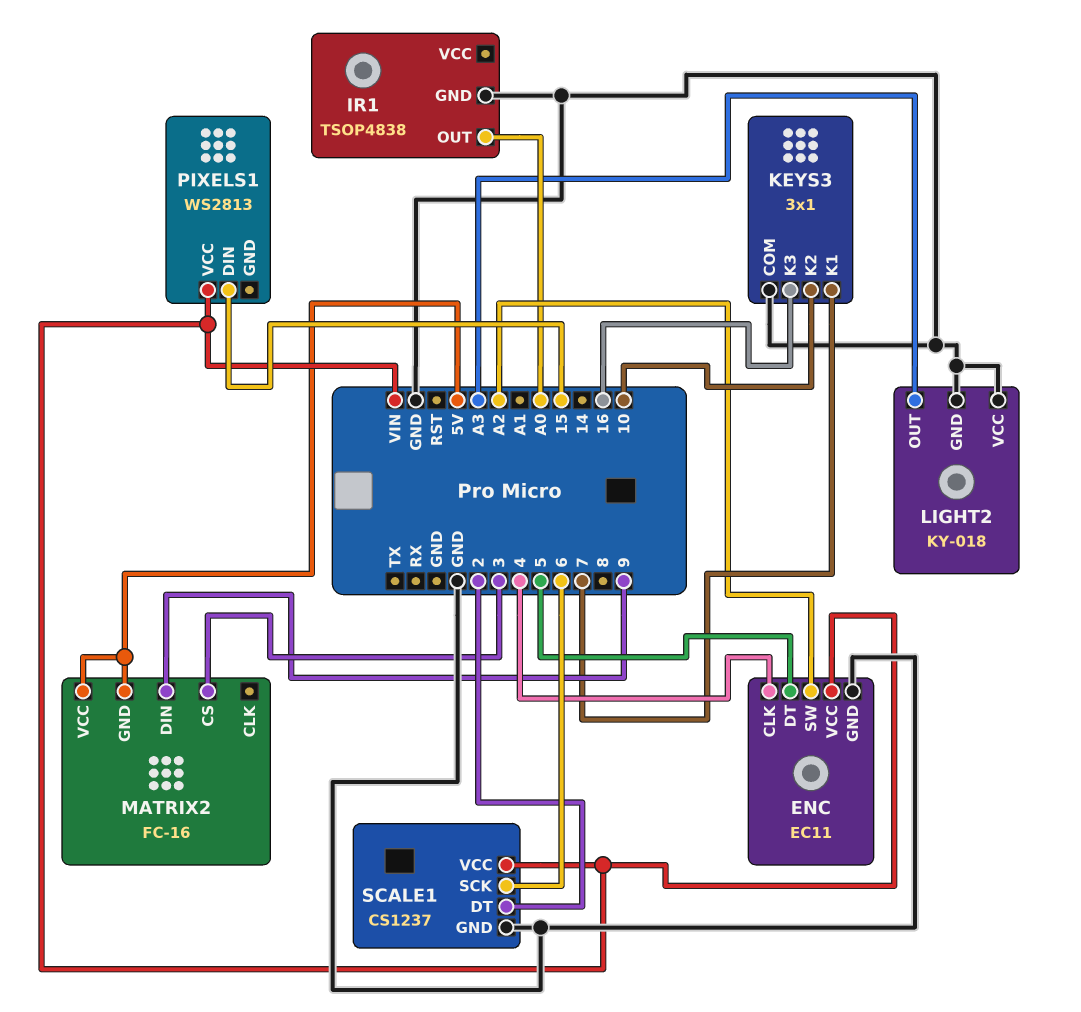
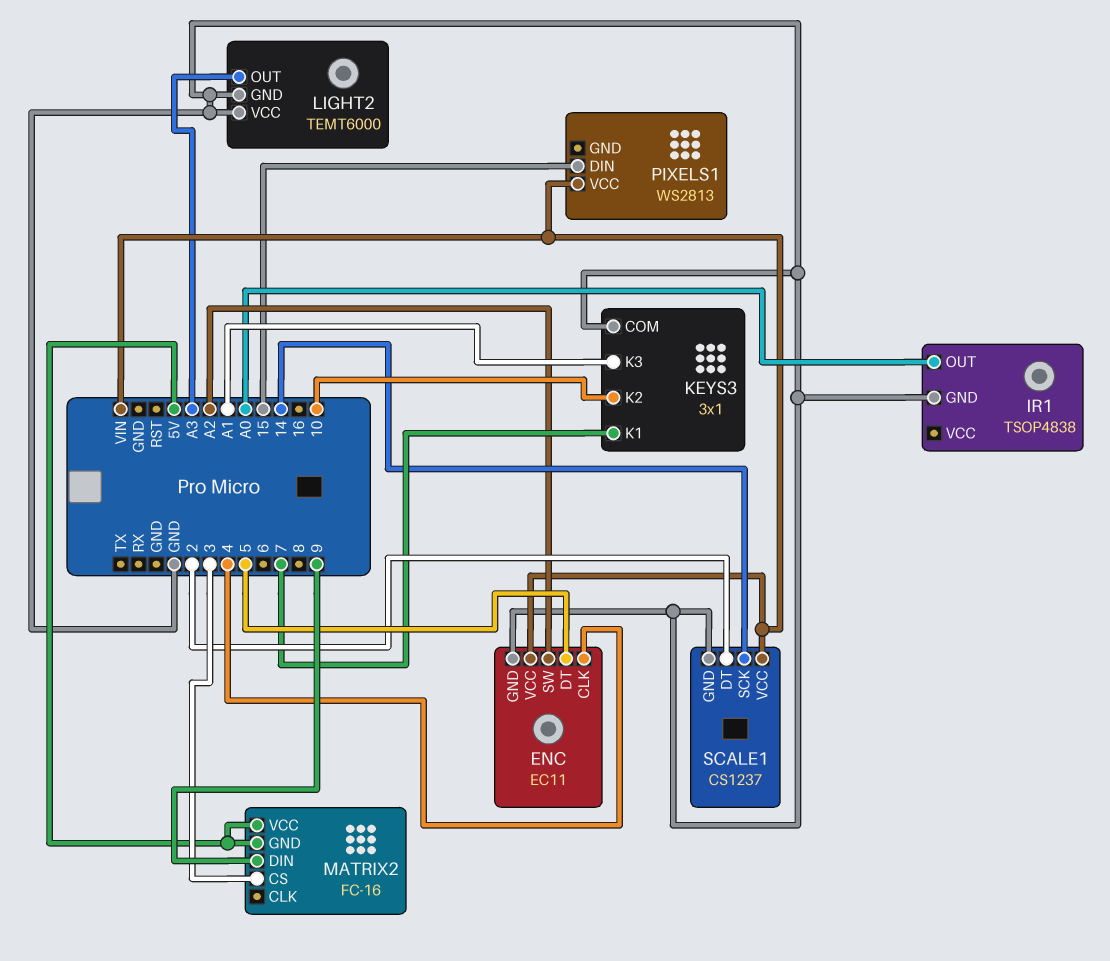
KEYS3 pin K3: 16 -> A1
LIGHT2: KY-018 -> TEMT6000
SCALE1 pin SCK: 6 -> 14

